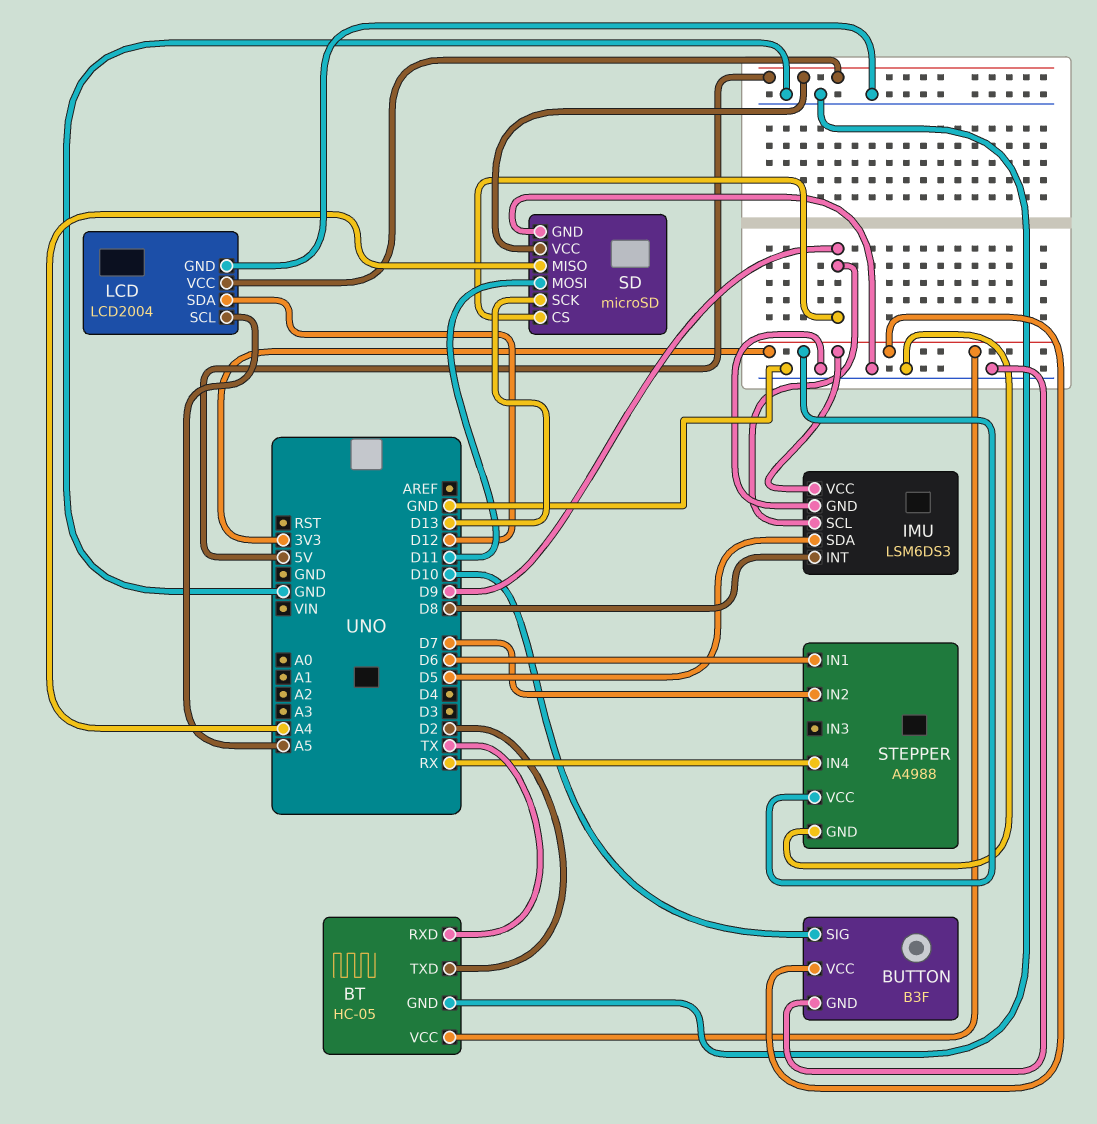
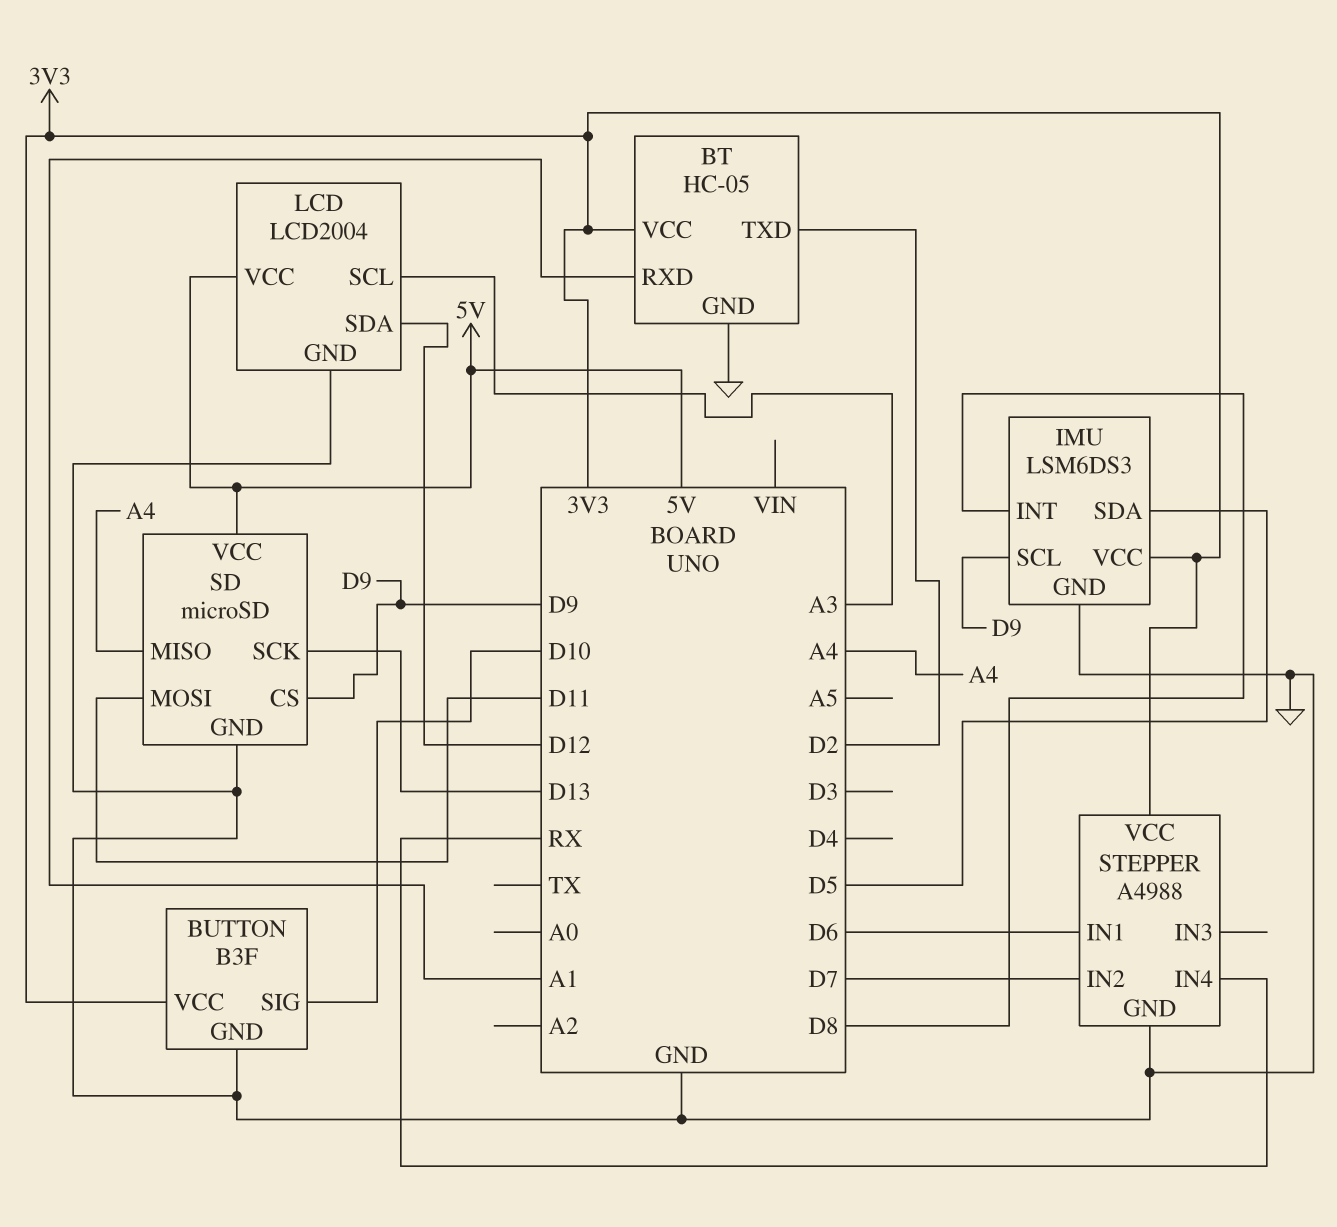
BT pin RXD: TX -> A1
LCD pin SCL: A5 -> A3

